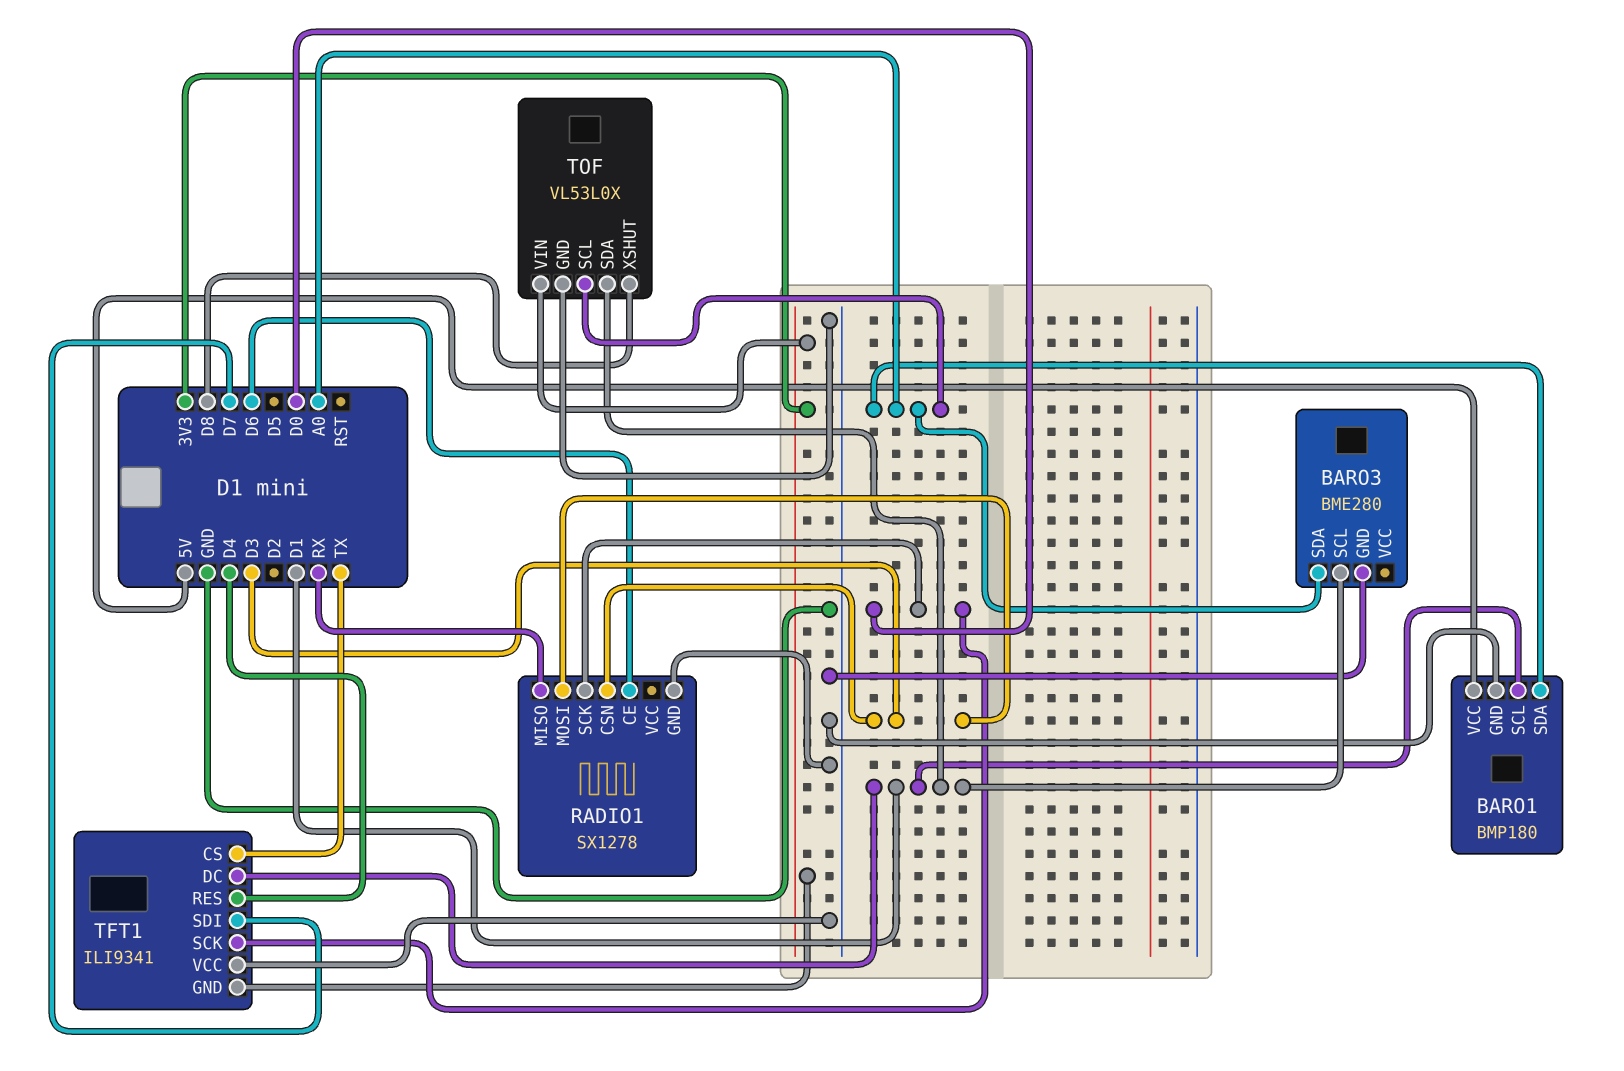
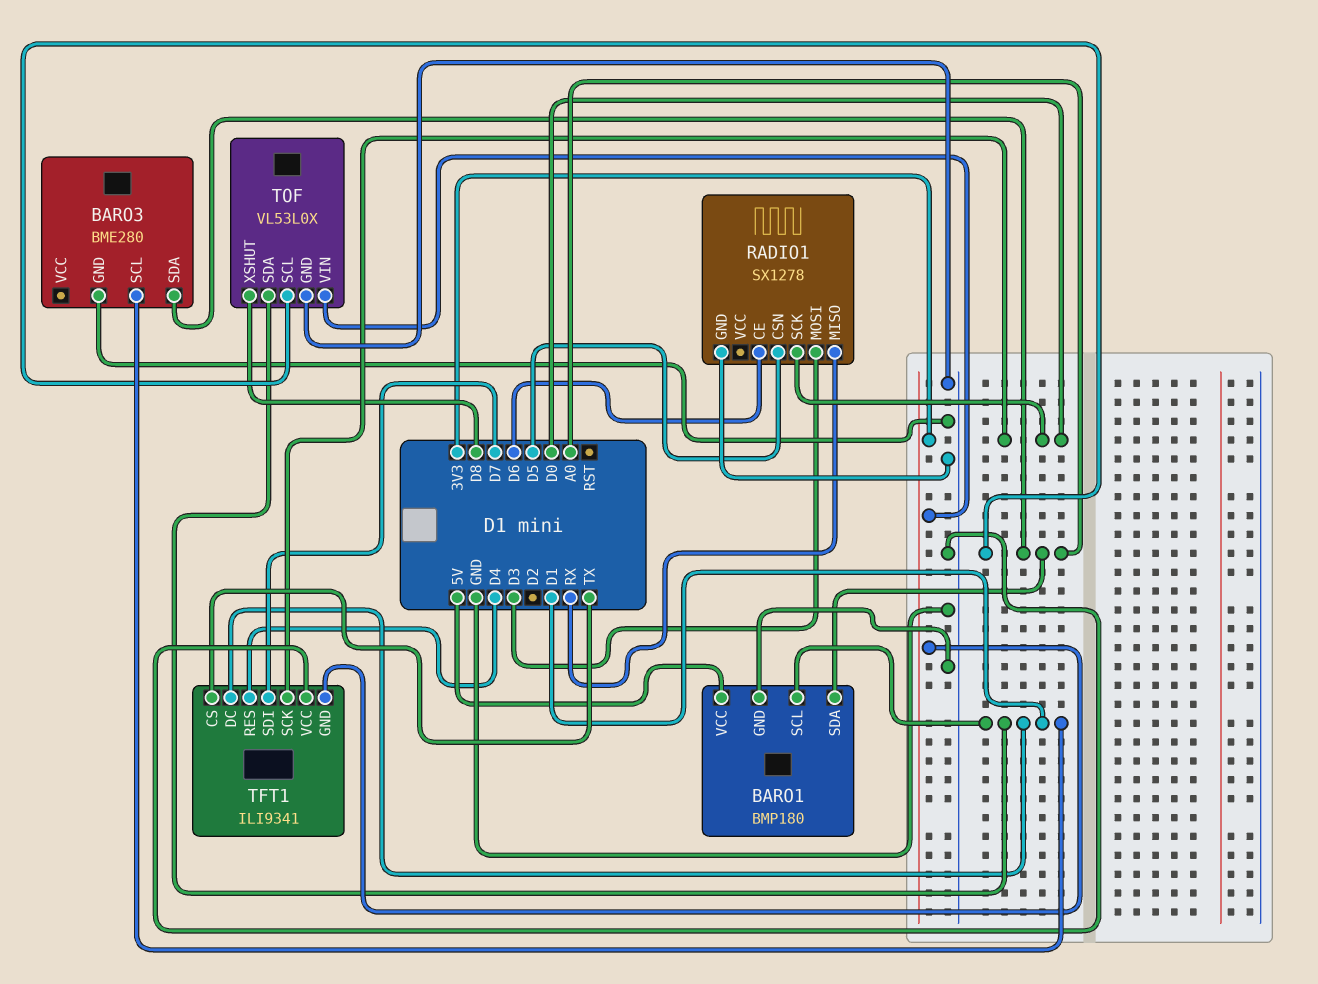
RADIO1 pin CSN: D3 -> D5

